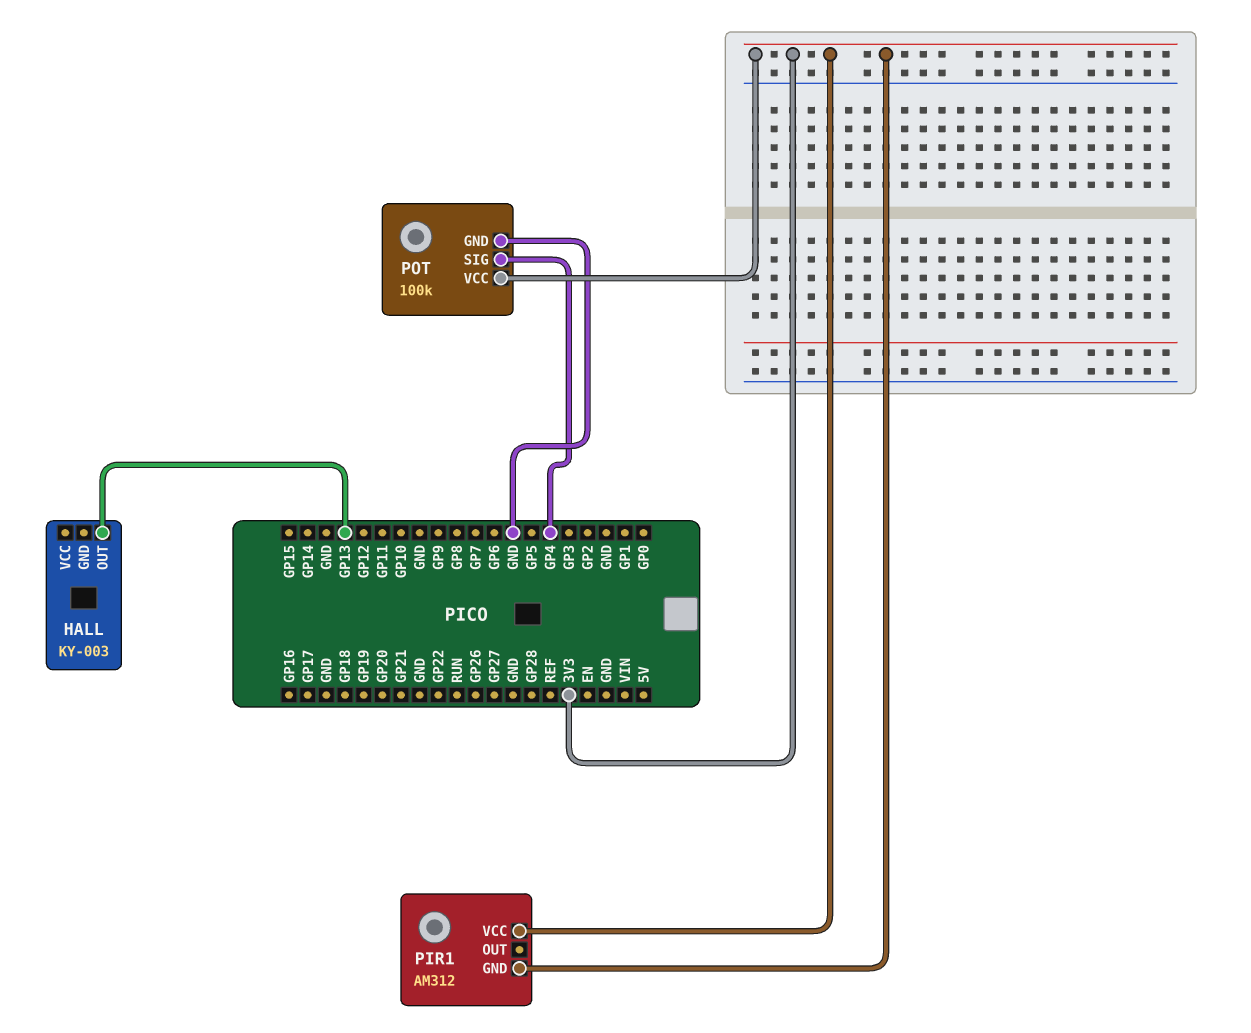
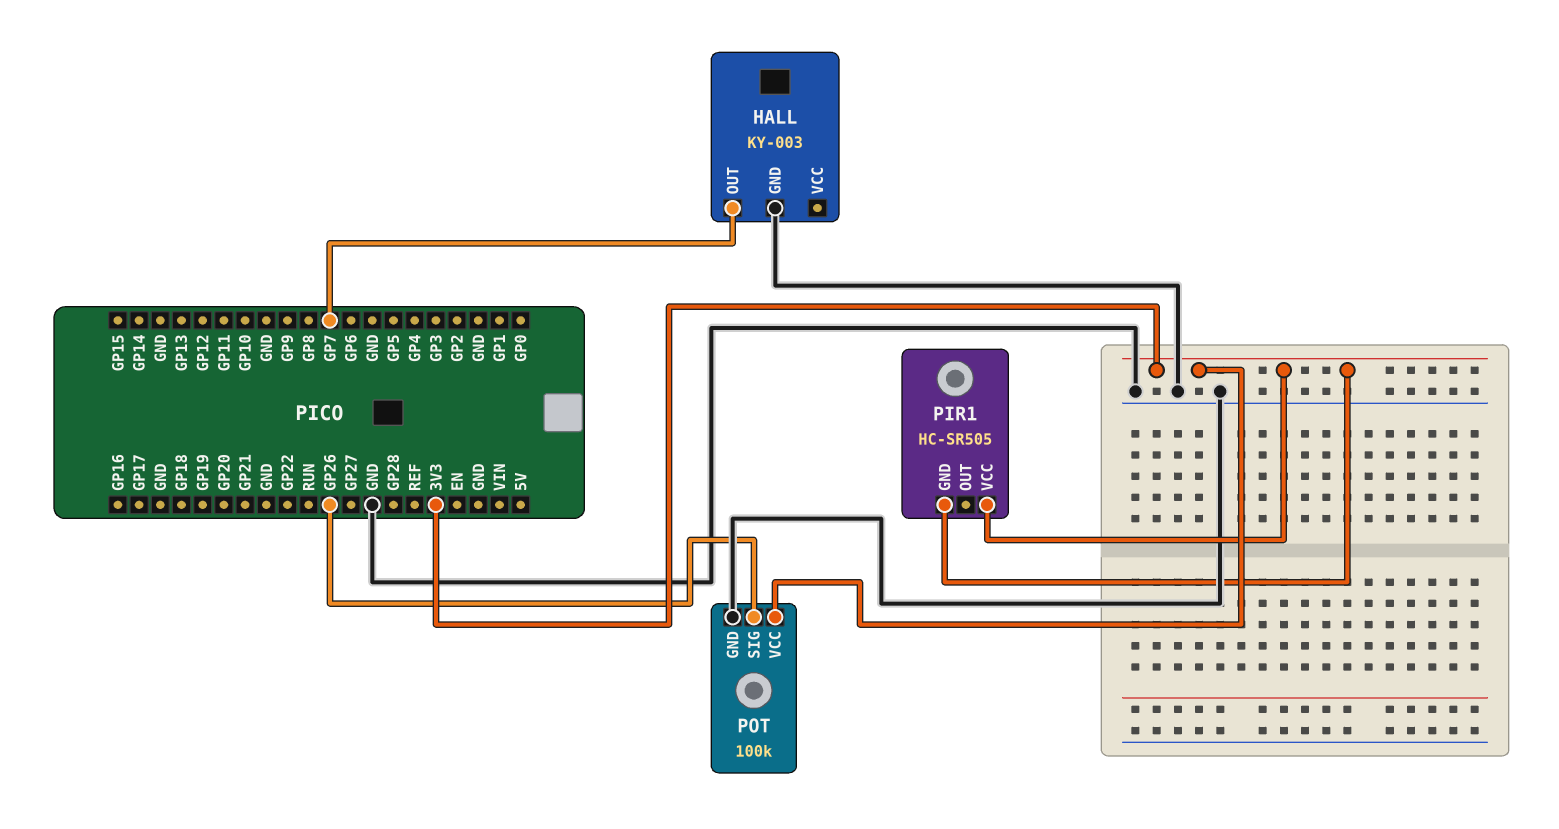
HALL pin GND: none -> GND
HALL pin OUT: GP13 -> GP7
PIR1: AM312 -> HC-SR505
POT pin SIG: GP4 -> GP26

